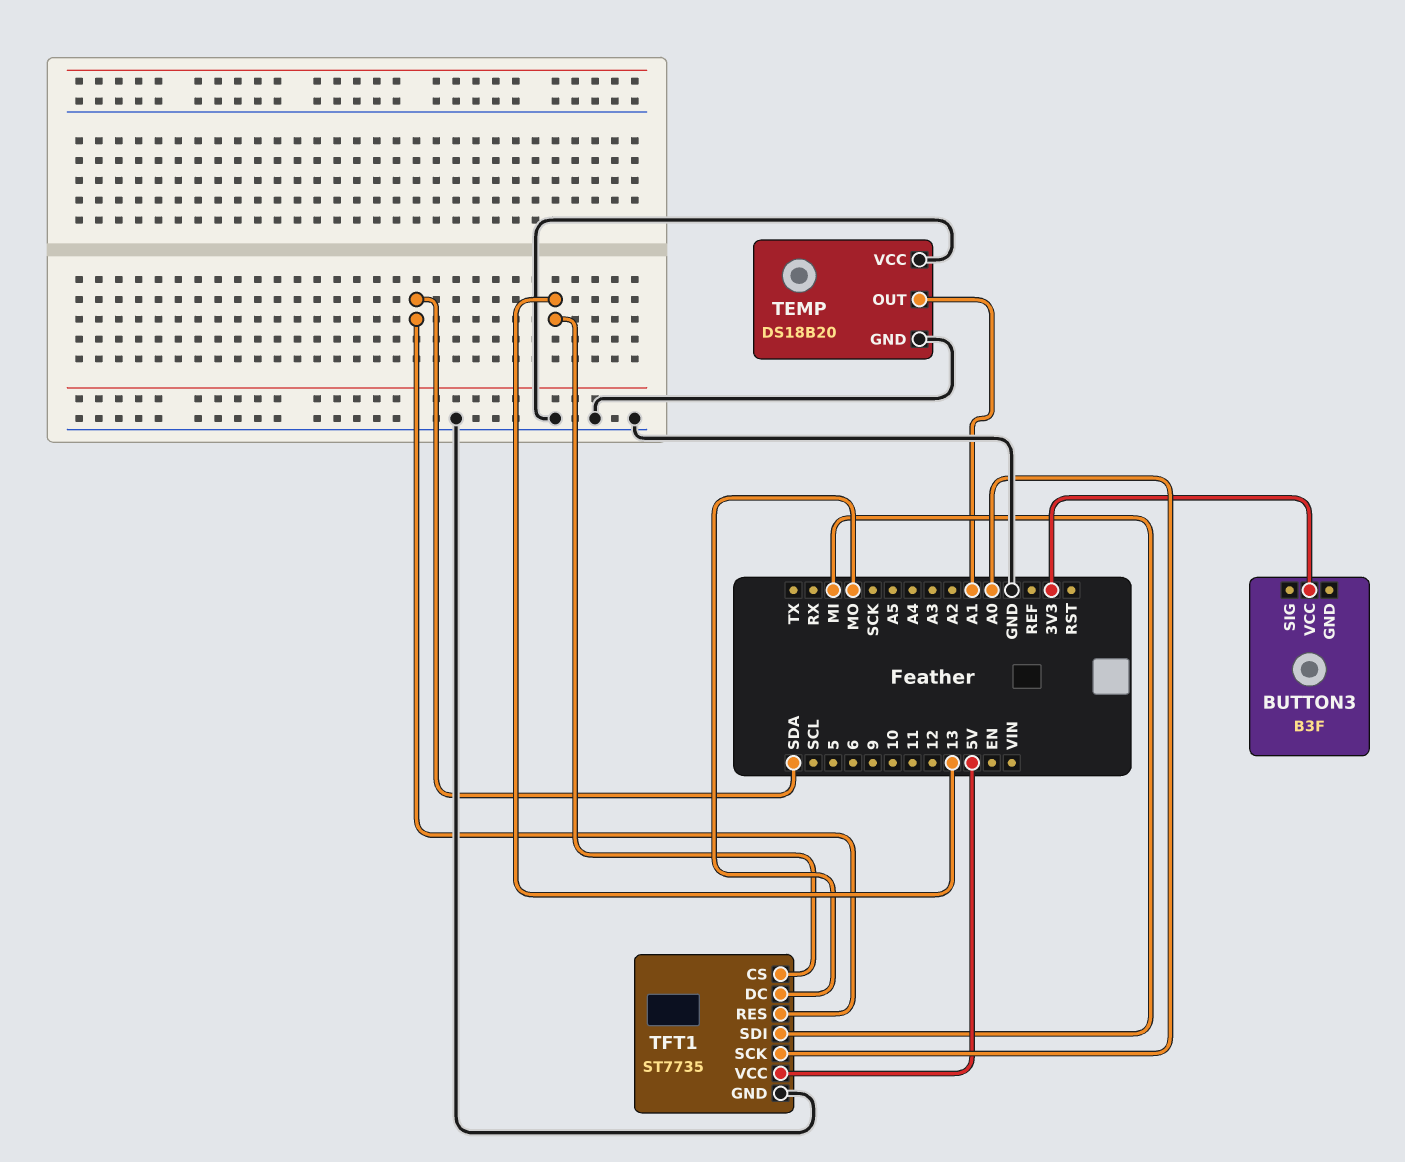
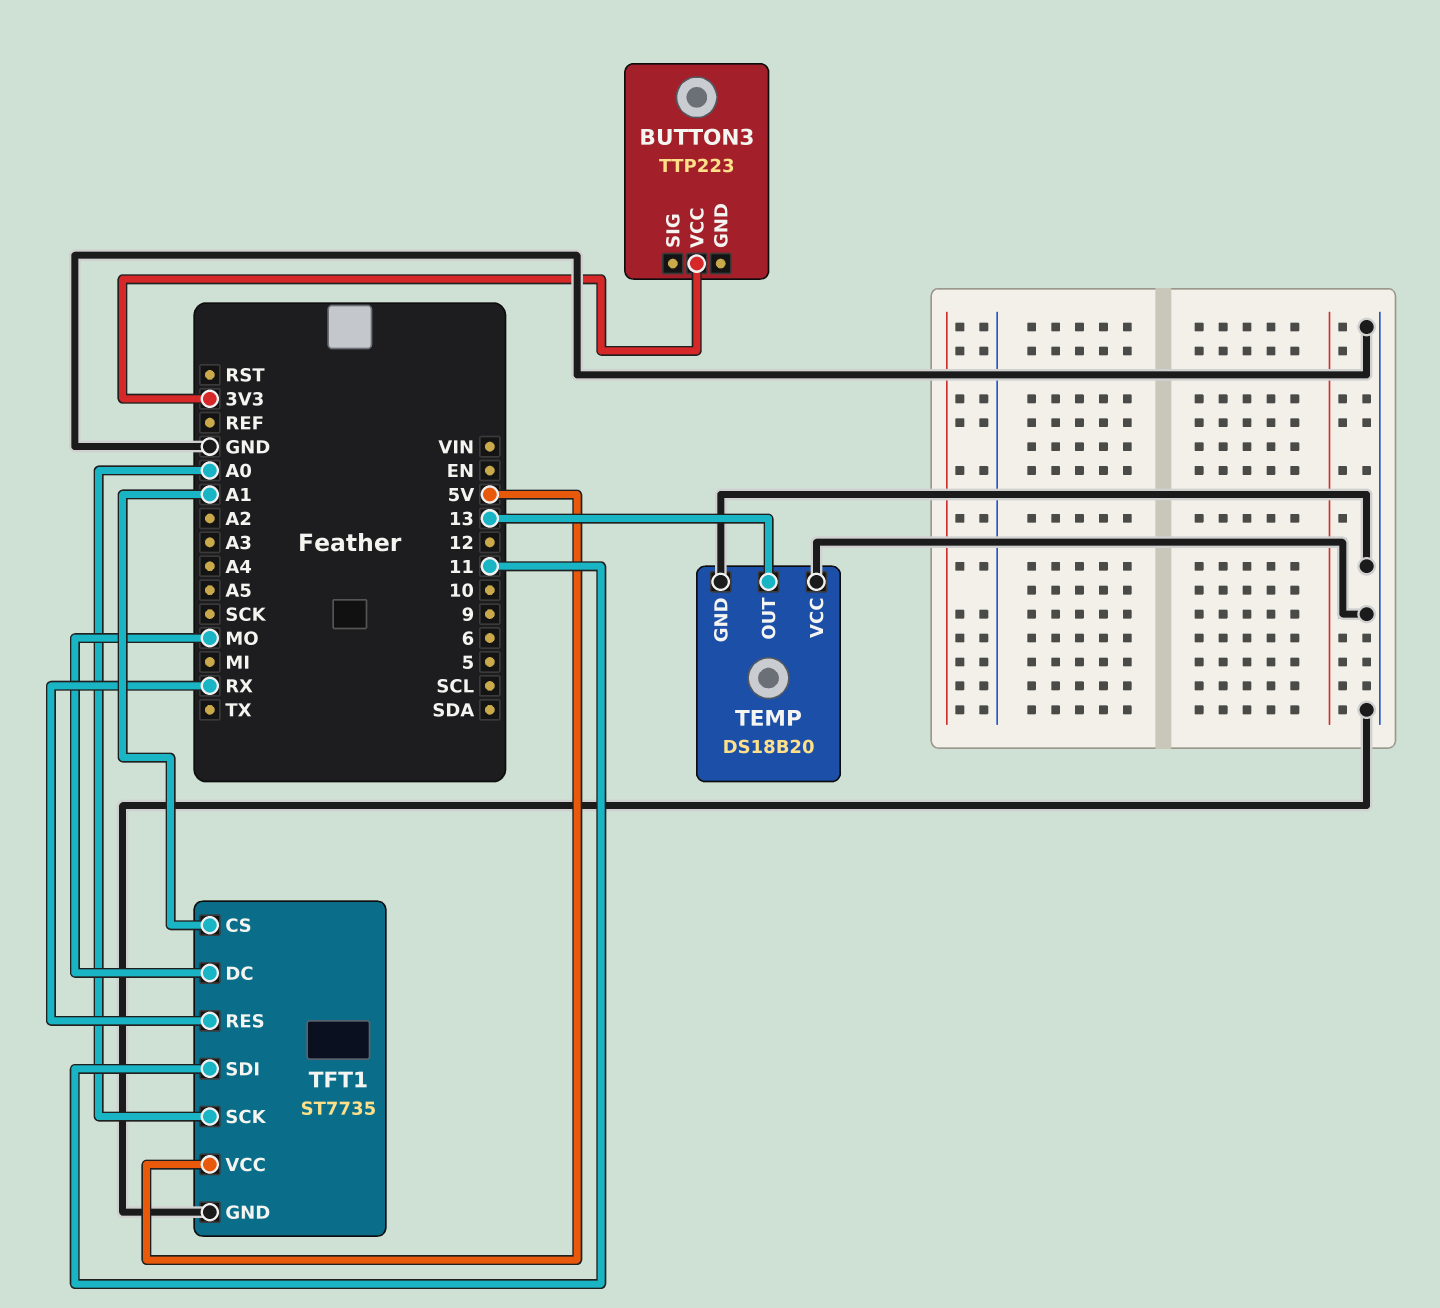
BUTTON3: B3F -> TTP223
TEMP pin OUT: A1 -> 13
TFT1 pin CS: 13 -> A1
TFT1 pin RES: SDA -> RX
TFT1 pin SDI: MI -> 11

